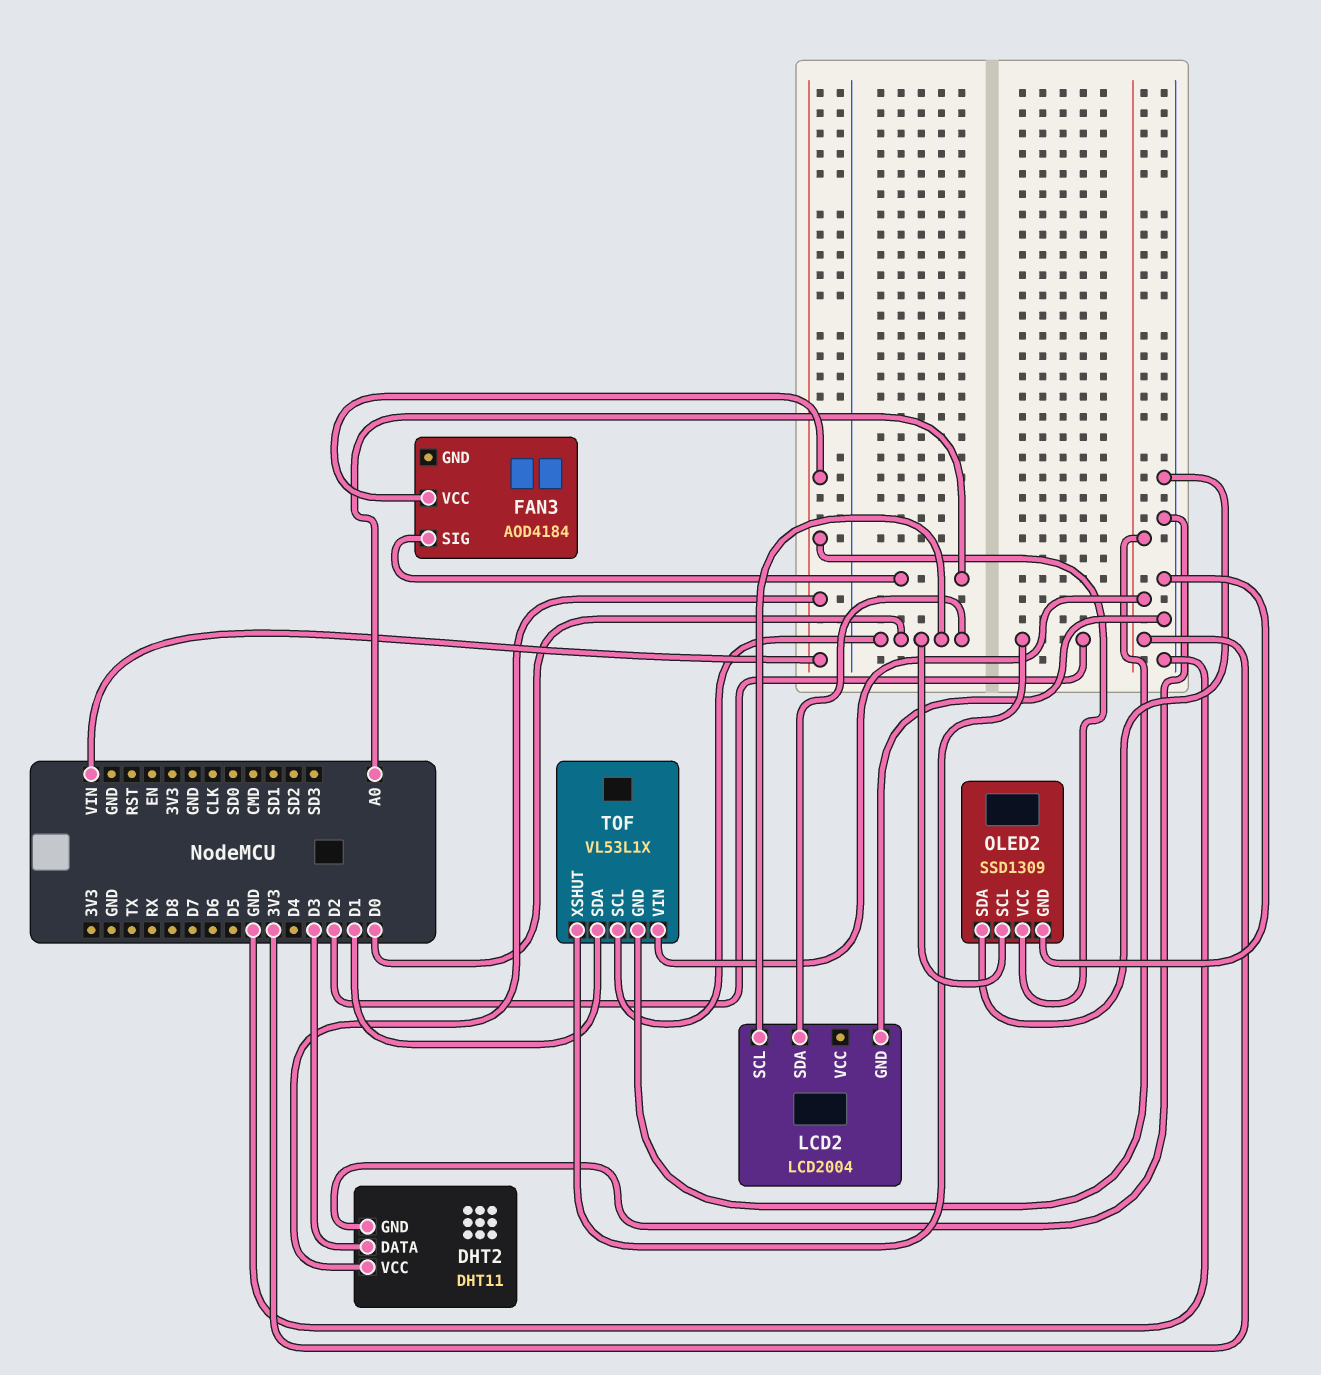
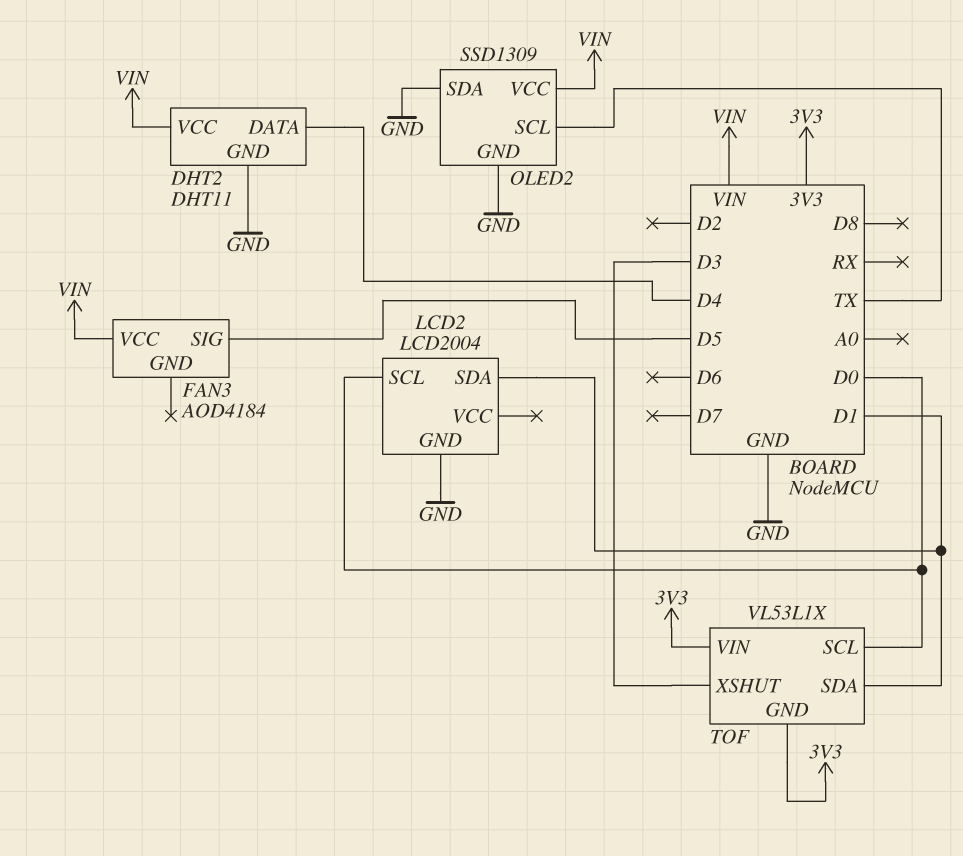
DHT2 pin DATA: D3 -> D4
FAN3 pin SIG: A0 -> D5
LCD2 pin SDA: D0 -> D1
OLED2 pin SCL: D0 -> TX
TOF pin XSHUT: D2 -> D3

